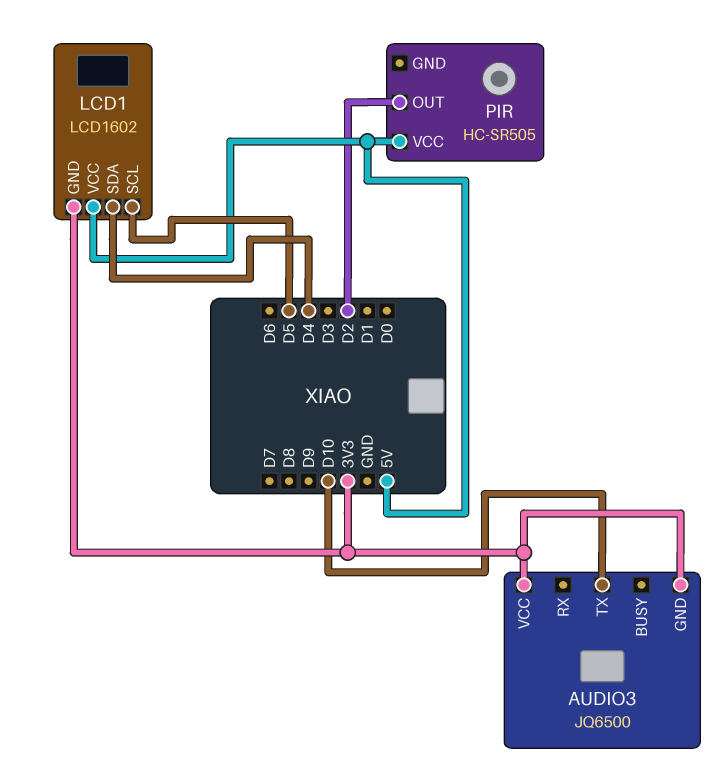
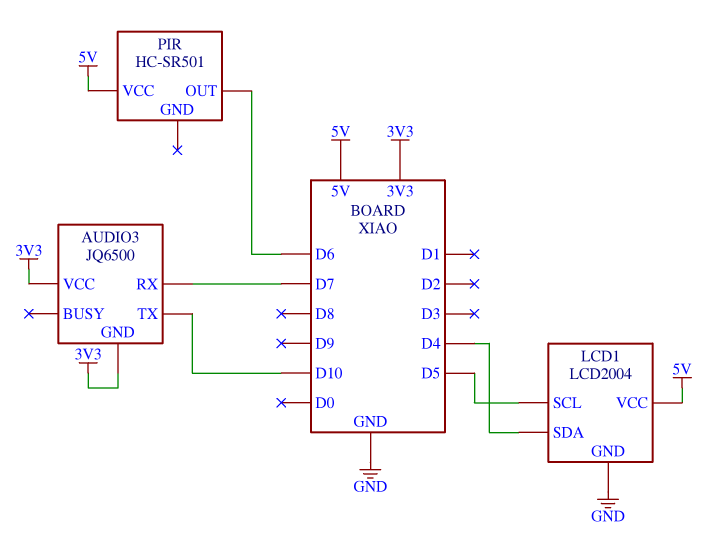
AUDIO3 pin RX: none -> D7
LCD1: LCD1602 -> LCD2004
LCD1 pin GND: 3V3 -> GND
PIR: HC-SR505 -> HC-SR501
PIR pin OUT: D2 -> D6

